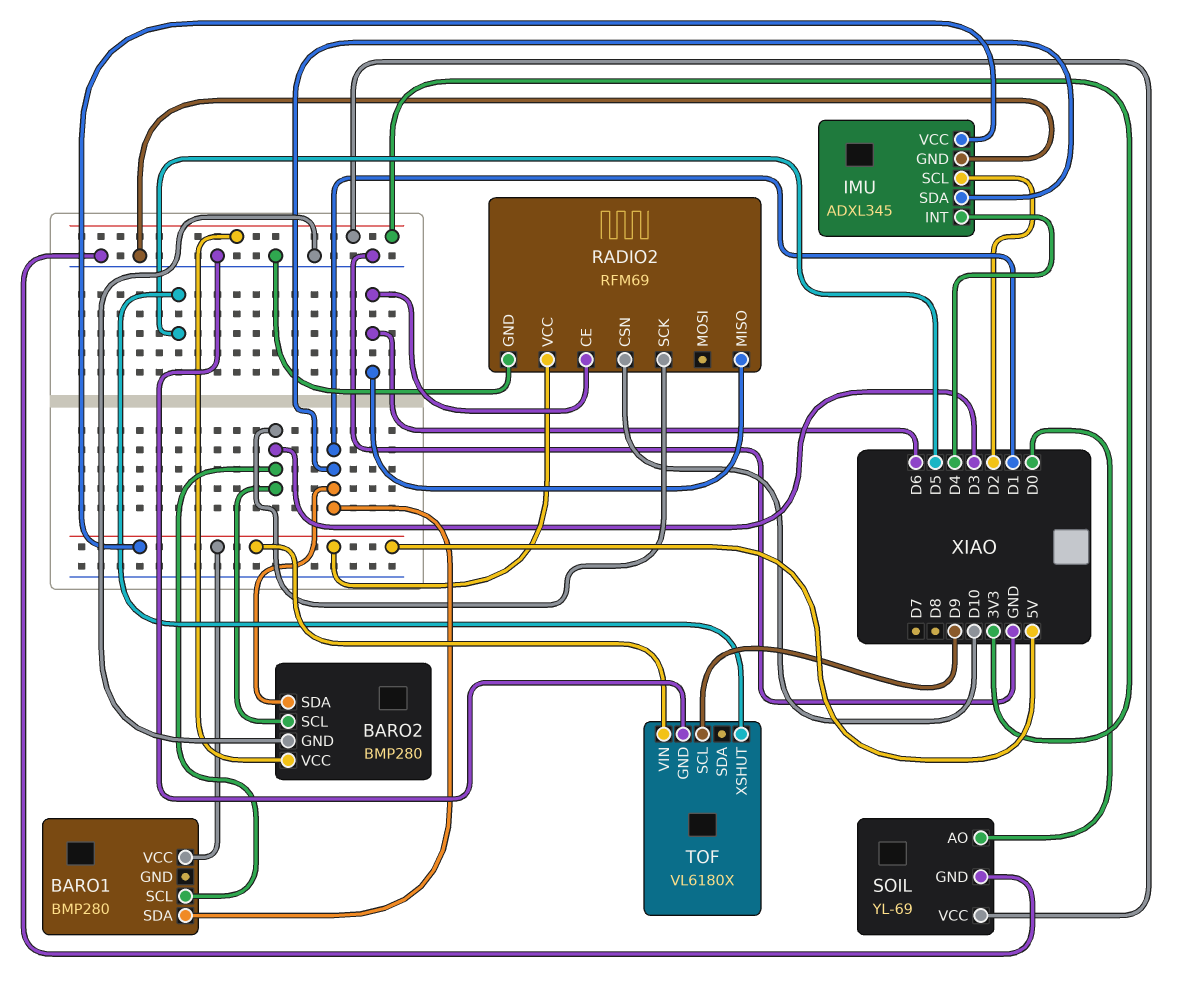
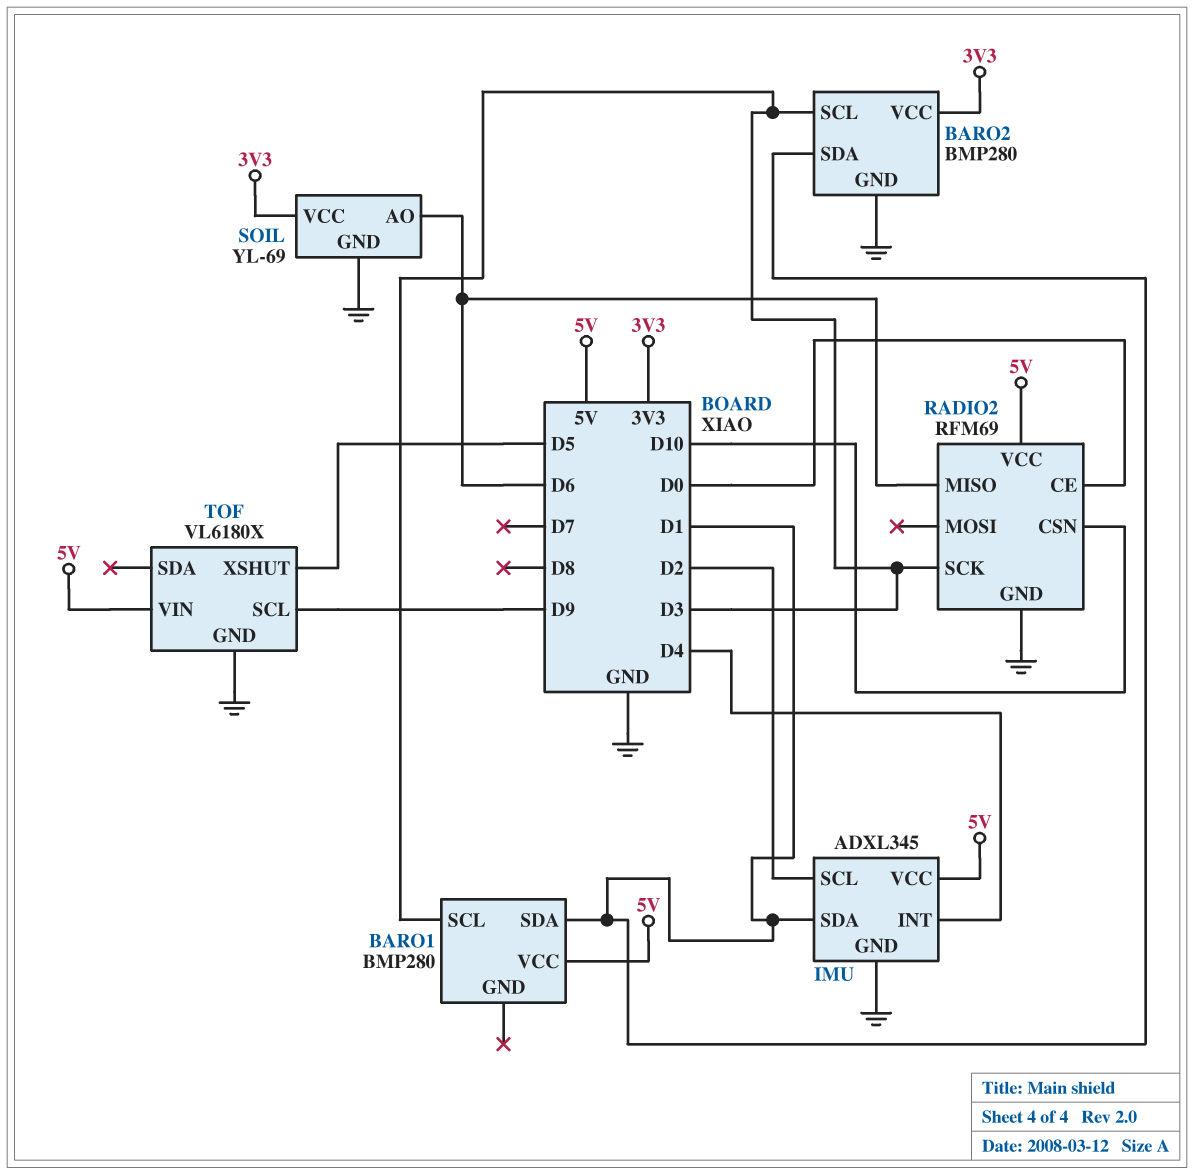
RADIO2 pin CE: D6 -> D0
SOIL pin AO: D0 -> D6

